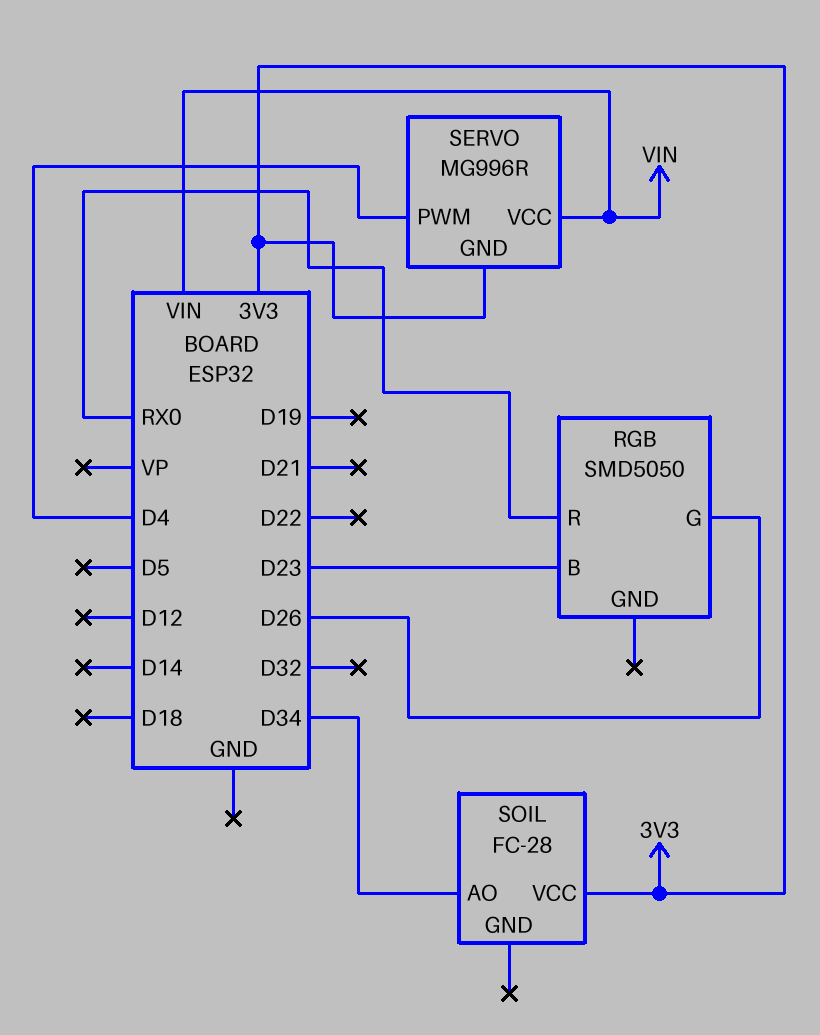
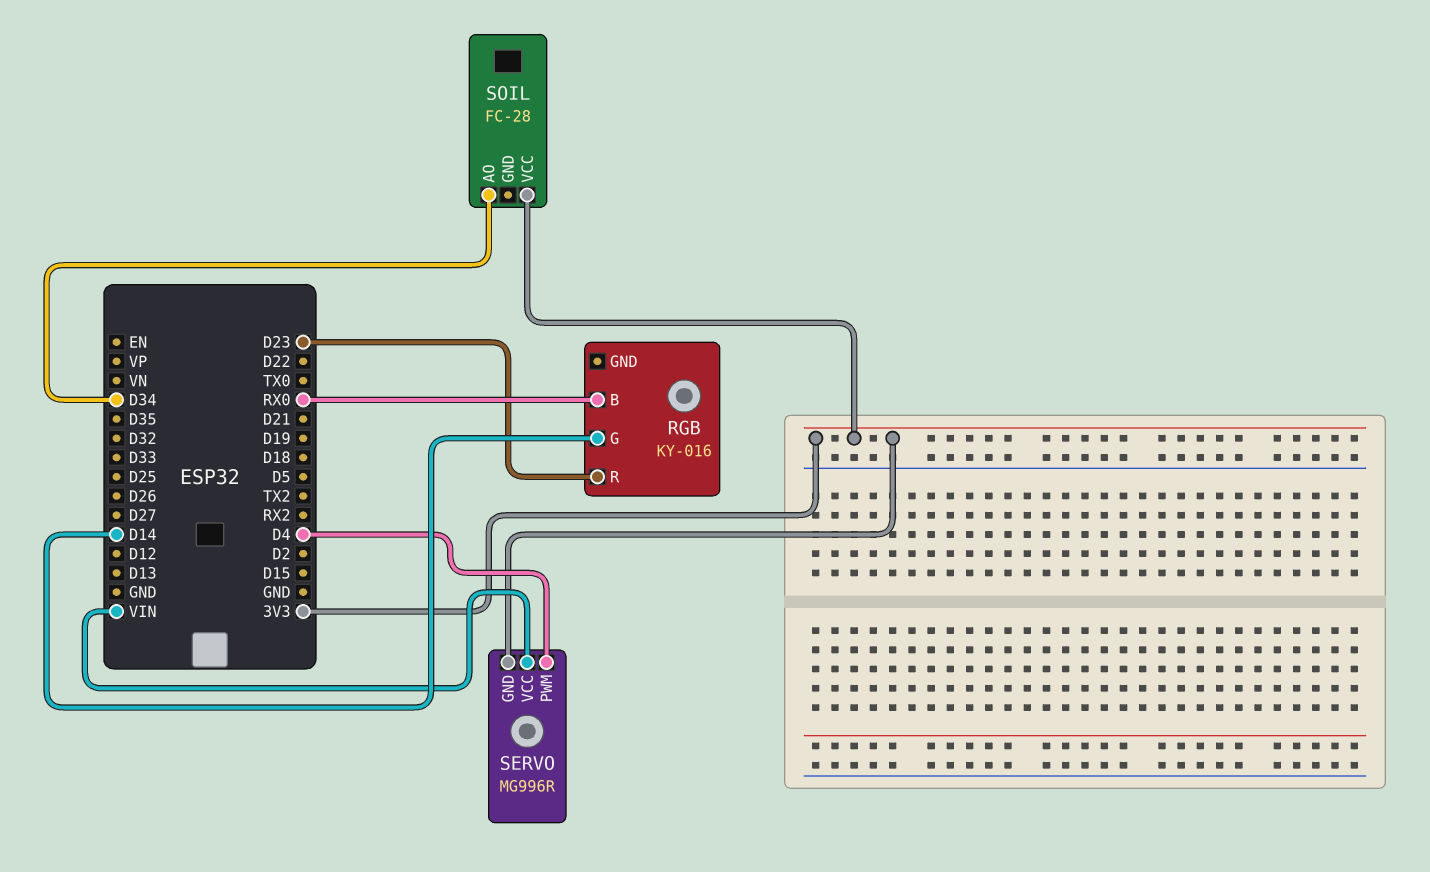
RGB: SMD5050 -> KY-016
RGB pin B: D23 -> RX0
RGB pin G: D26 -> D14
RGB pin R: RX0 -> D23

